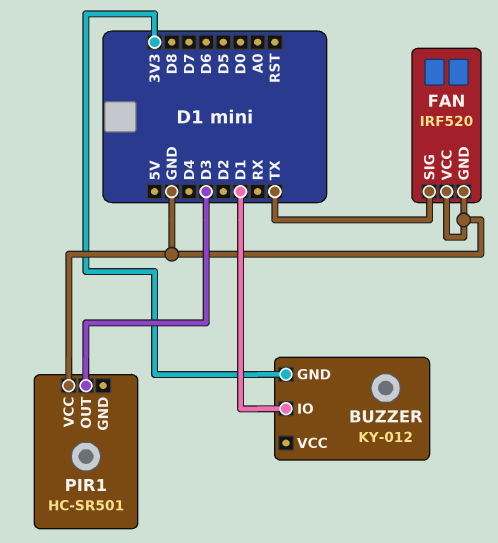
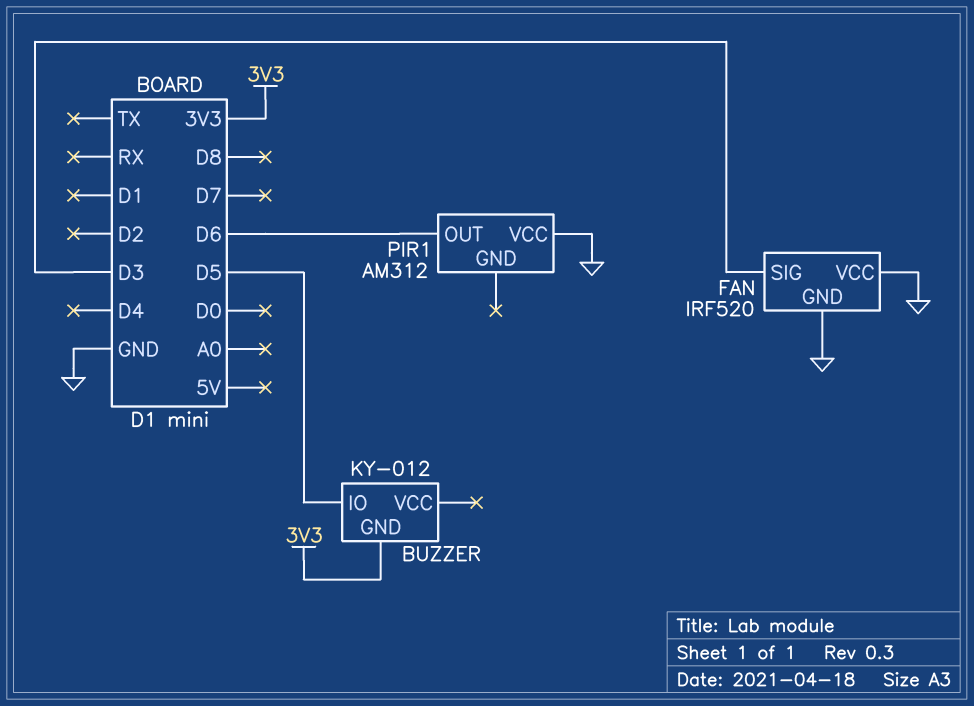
BUZZER pin IO: D1 -> D5
FAN pin SIG: TX -> D3
PIR1: HC-SR501 -> AM312
PIR1 pin OUT: D3 -> D6

